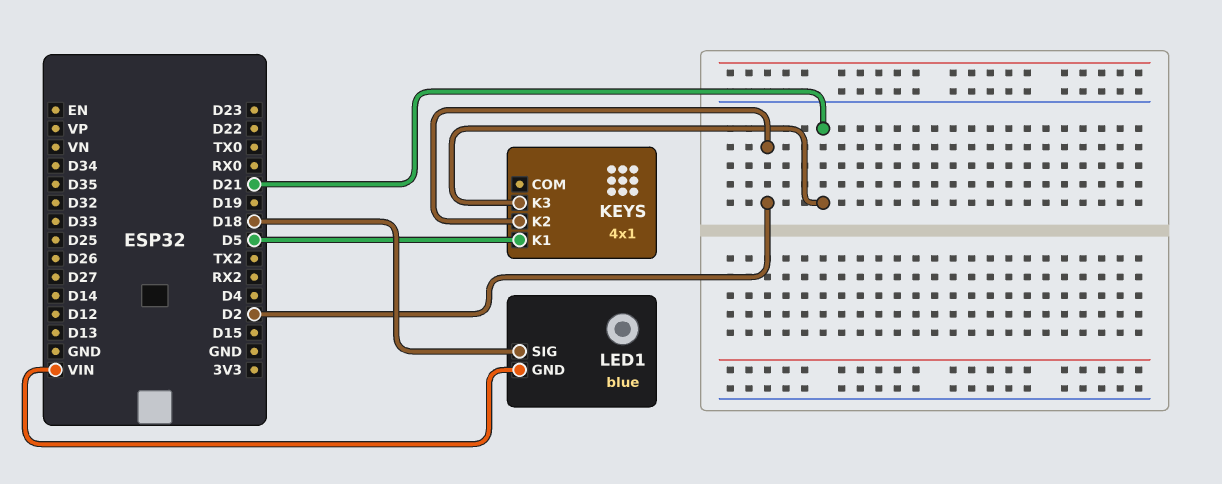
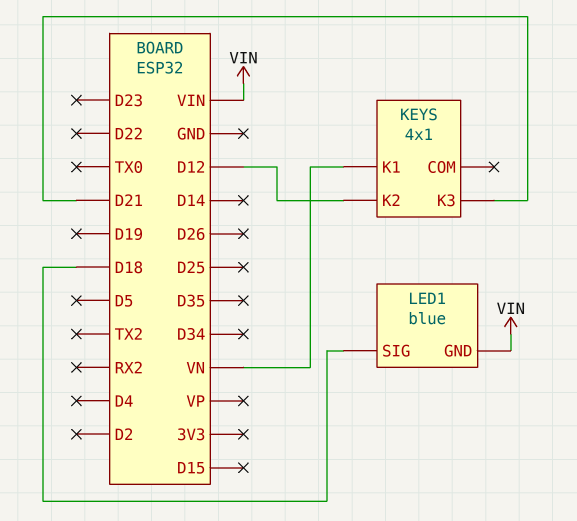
KEYS pin K1: D5 -> VN
KEYS pin K2: D2 -> D12

